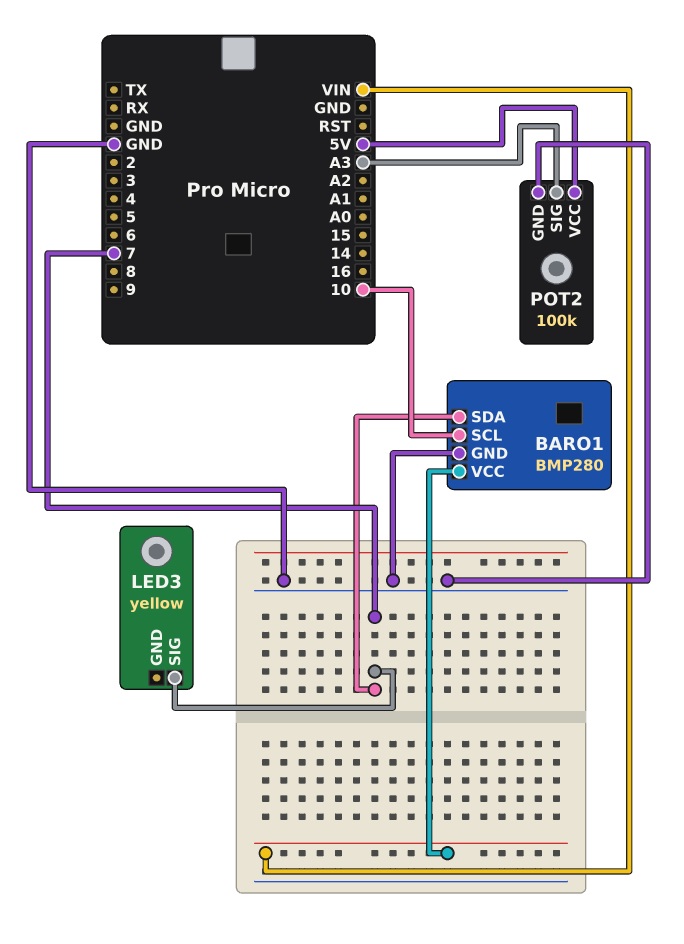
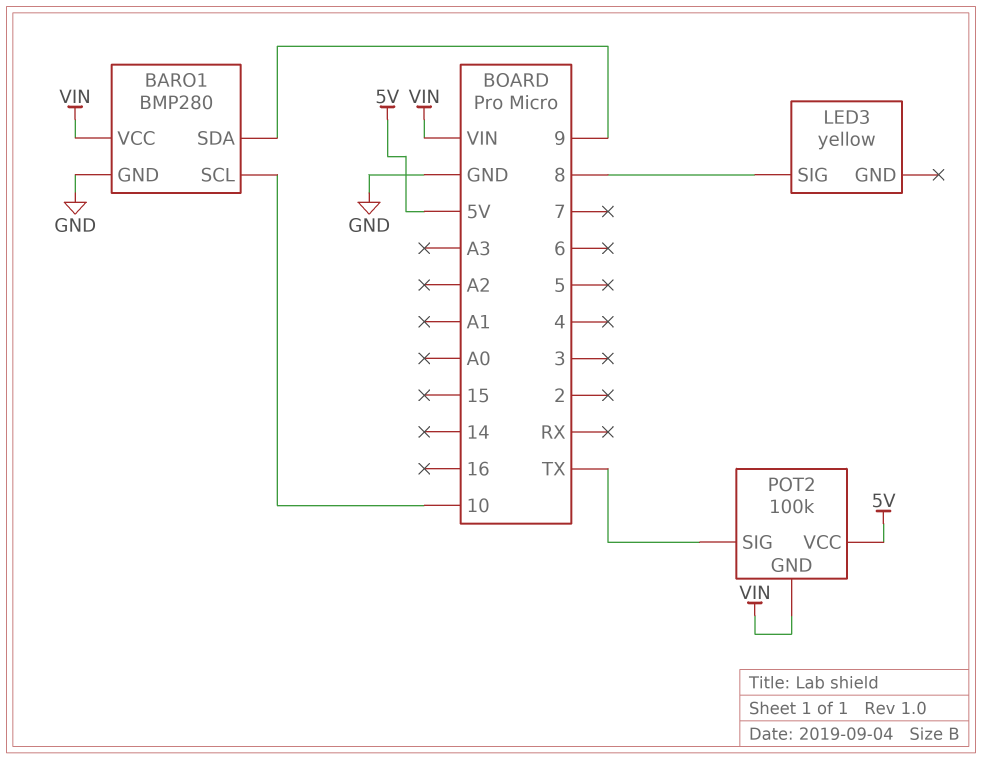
BARO1 pin SDA: 7 -> 9
LED3 pin SIG: 7 -> 8
POT2 pin GND: GND -> VIN
POT2 pin SIG: A3 -> TX

